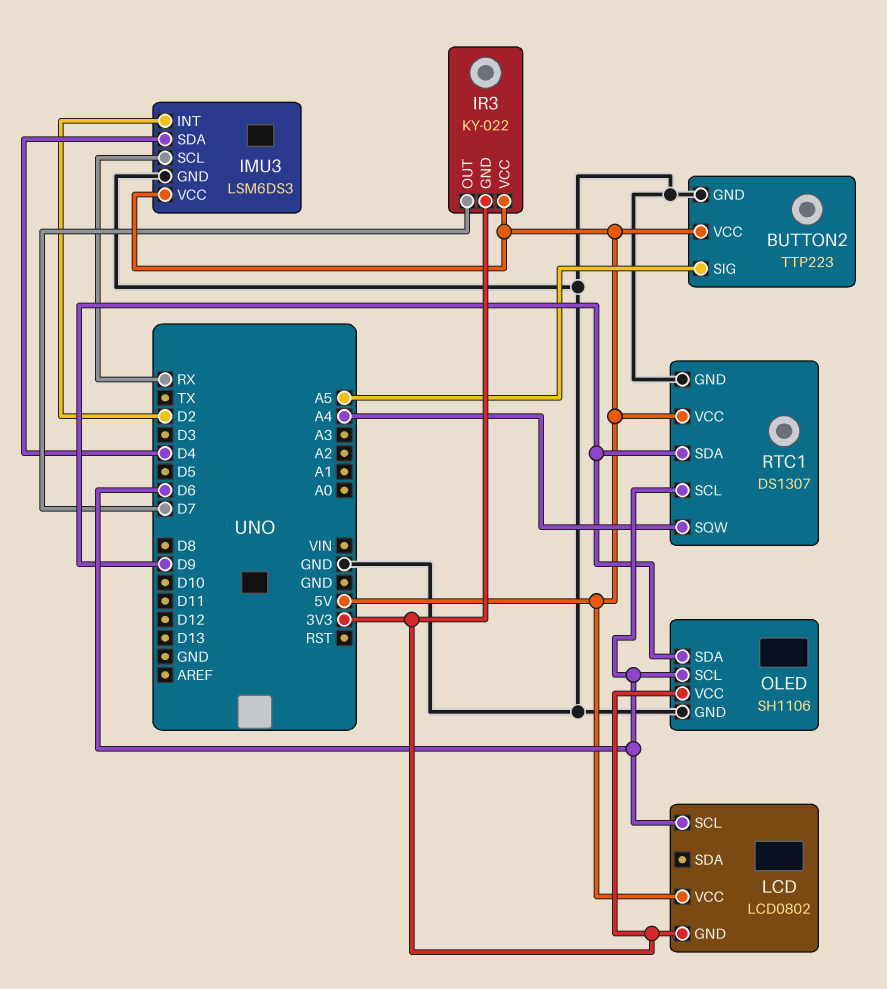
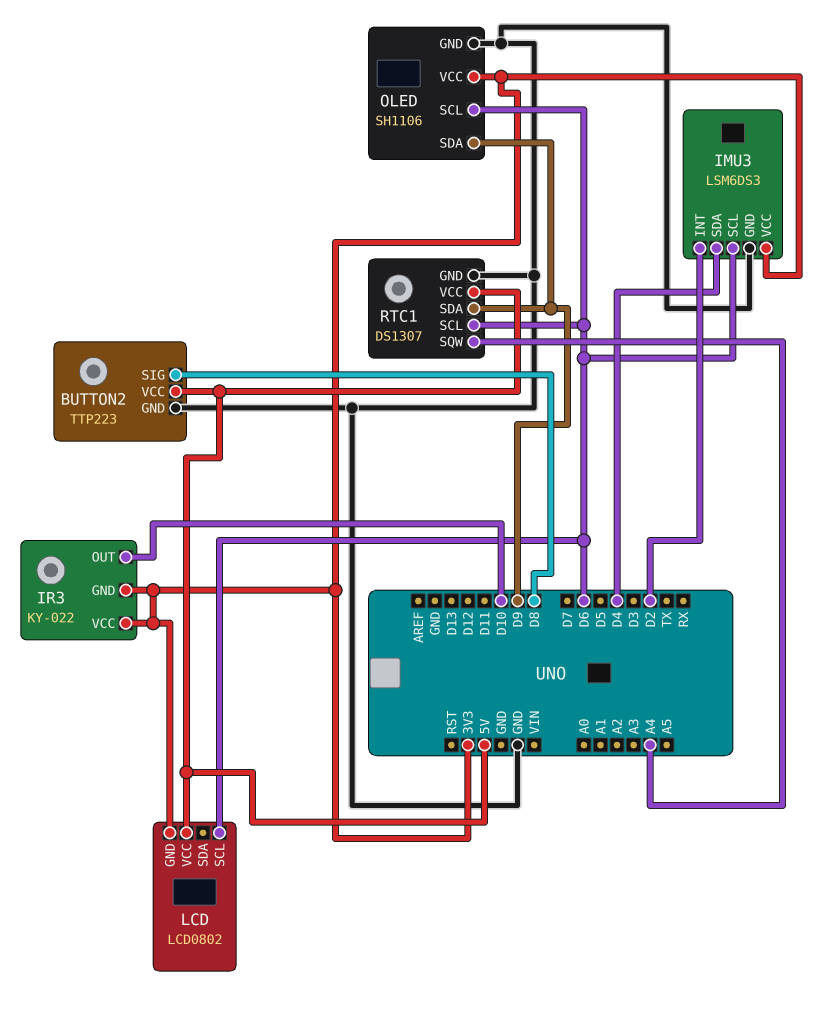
BUTTON2 pin SIG: A5 -> D8
IMU3 pin SCL: RX -> D6
IMU3 pin VCC: 5V -> 3V3
IR3 pin OUT: D7 -> D10
IR3 pin VCC: 5V -> 3V3

